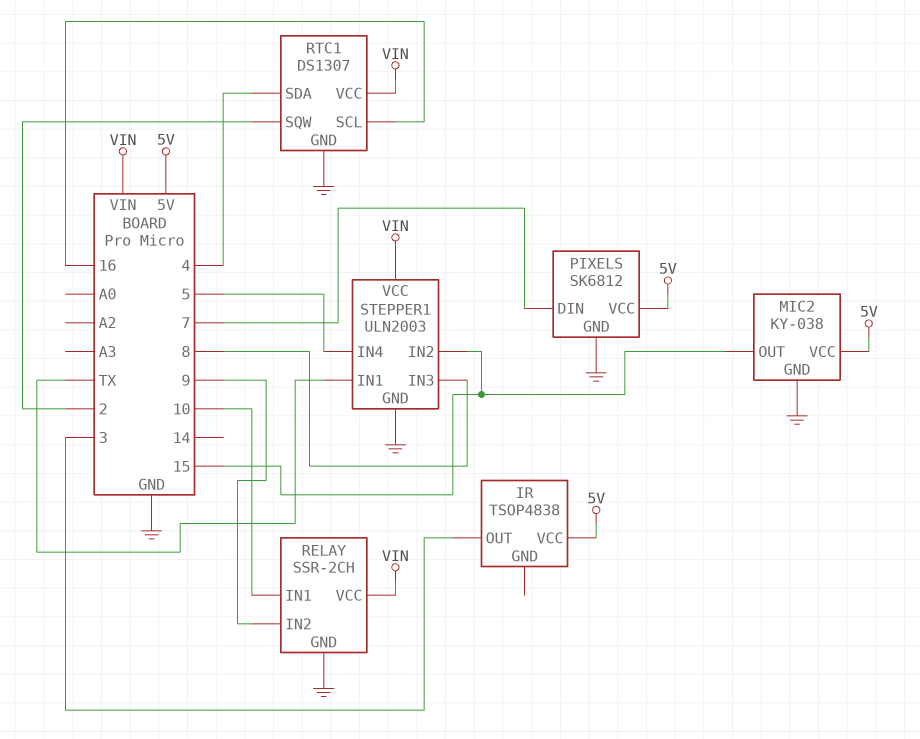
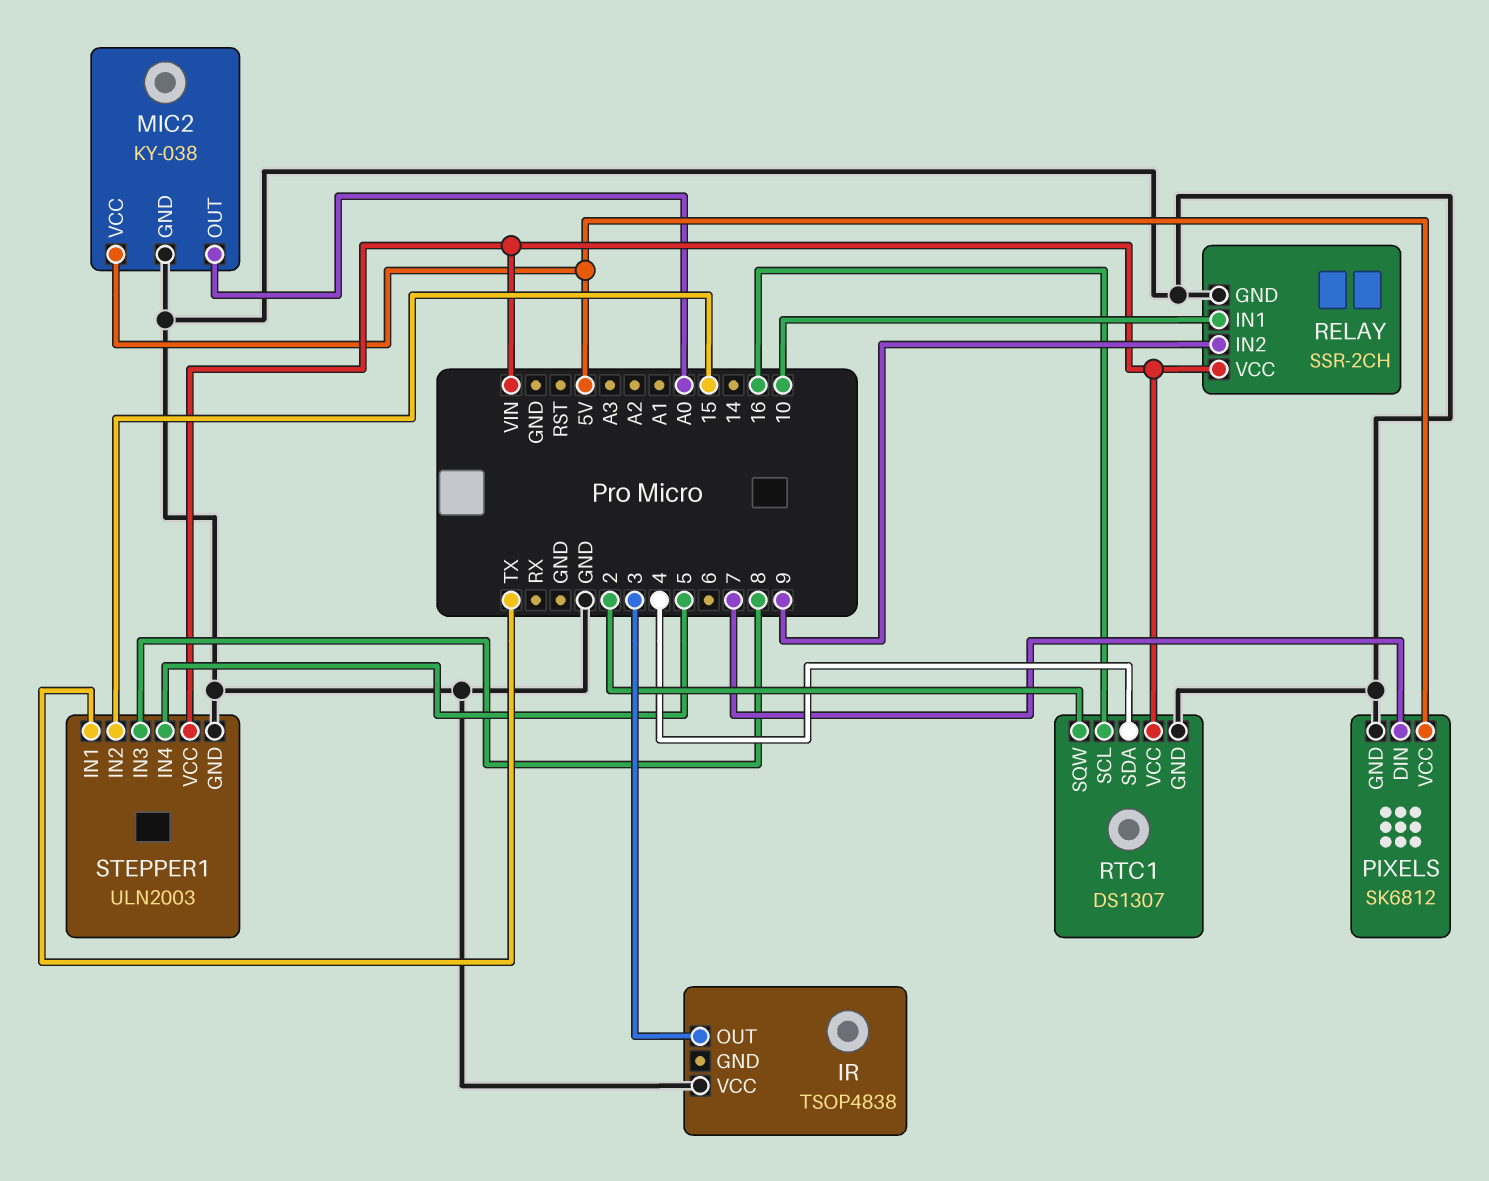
IR pin VCC: 5V -> GND
MIC2 pin OUT: 15 -> A0

